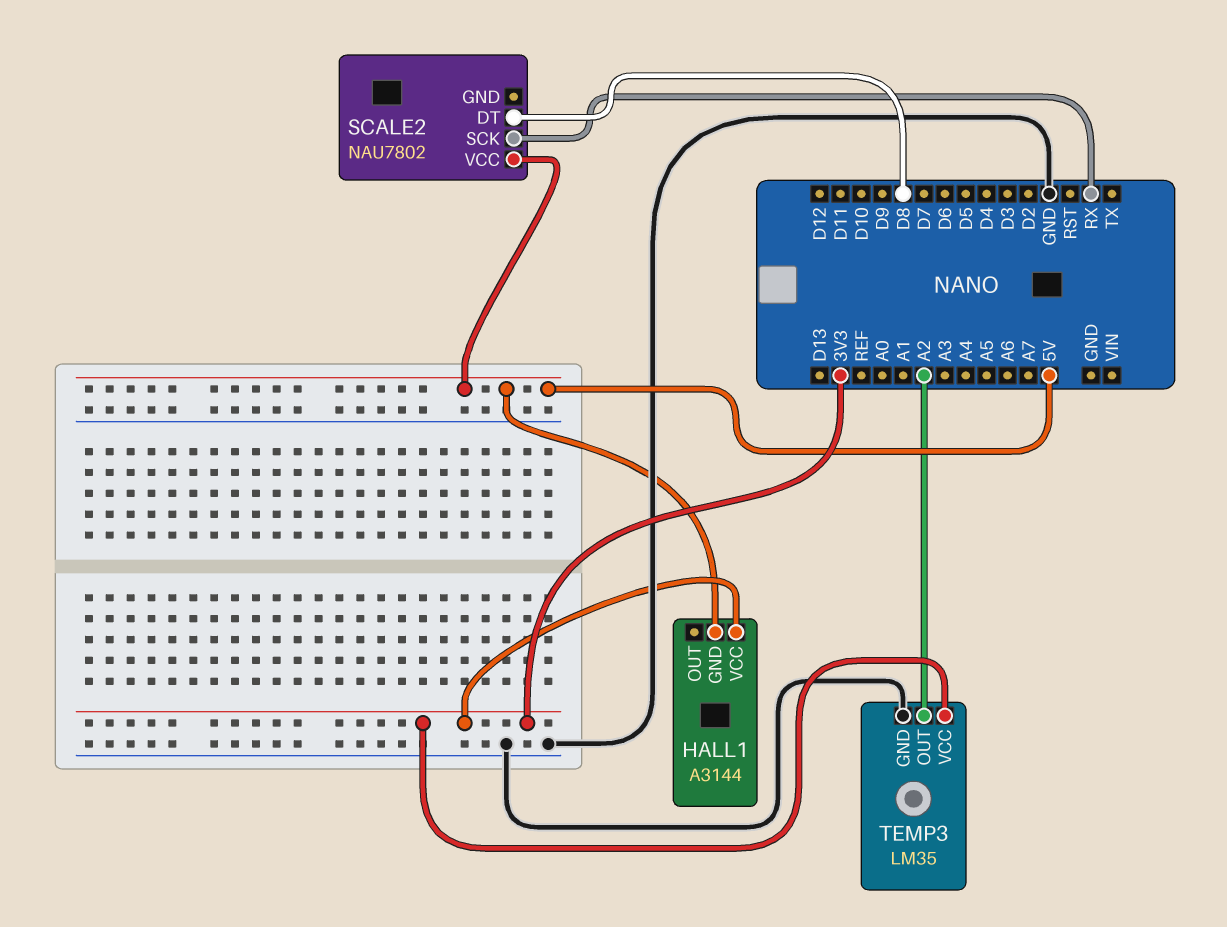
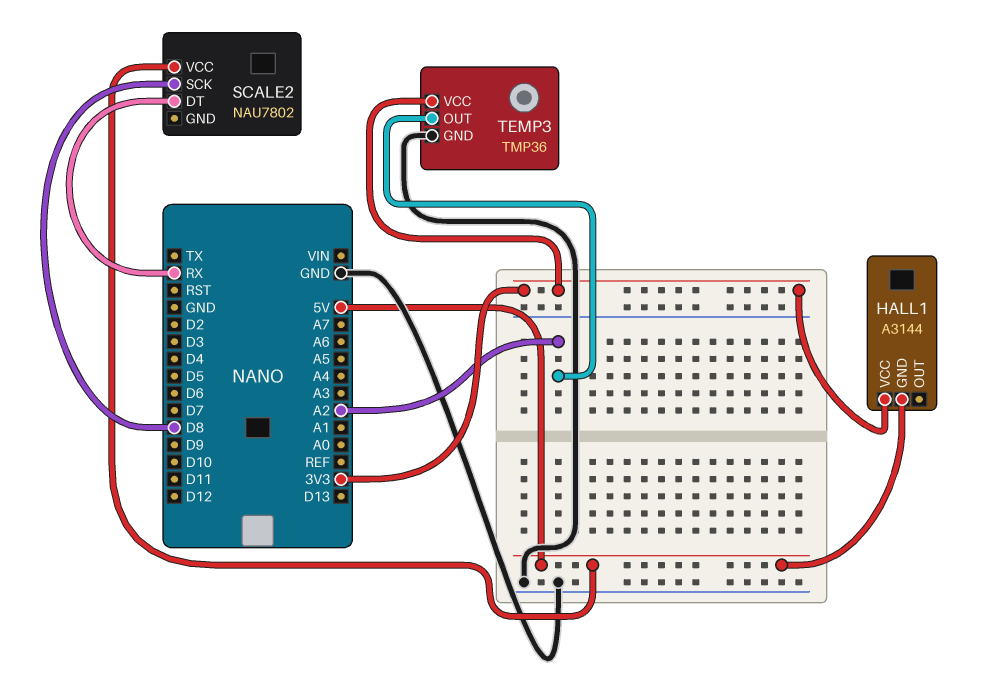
SCALE2 pin DT: D8 -> RX
SCALE2 pin SCK: RX -> D8
TEMP3: LM35 -> TMP36

